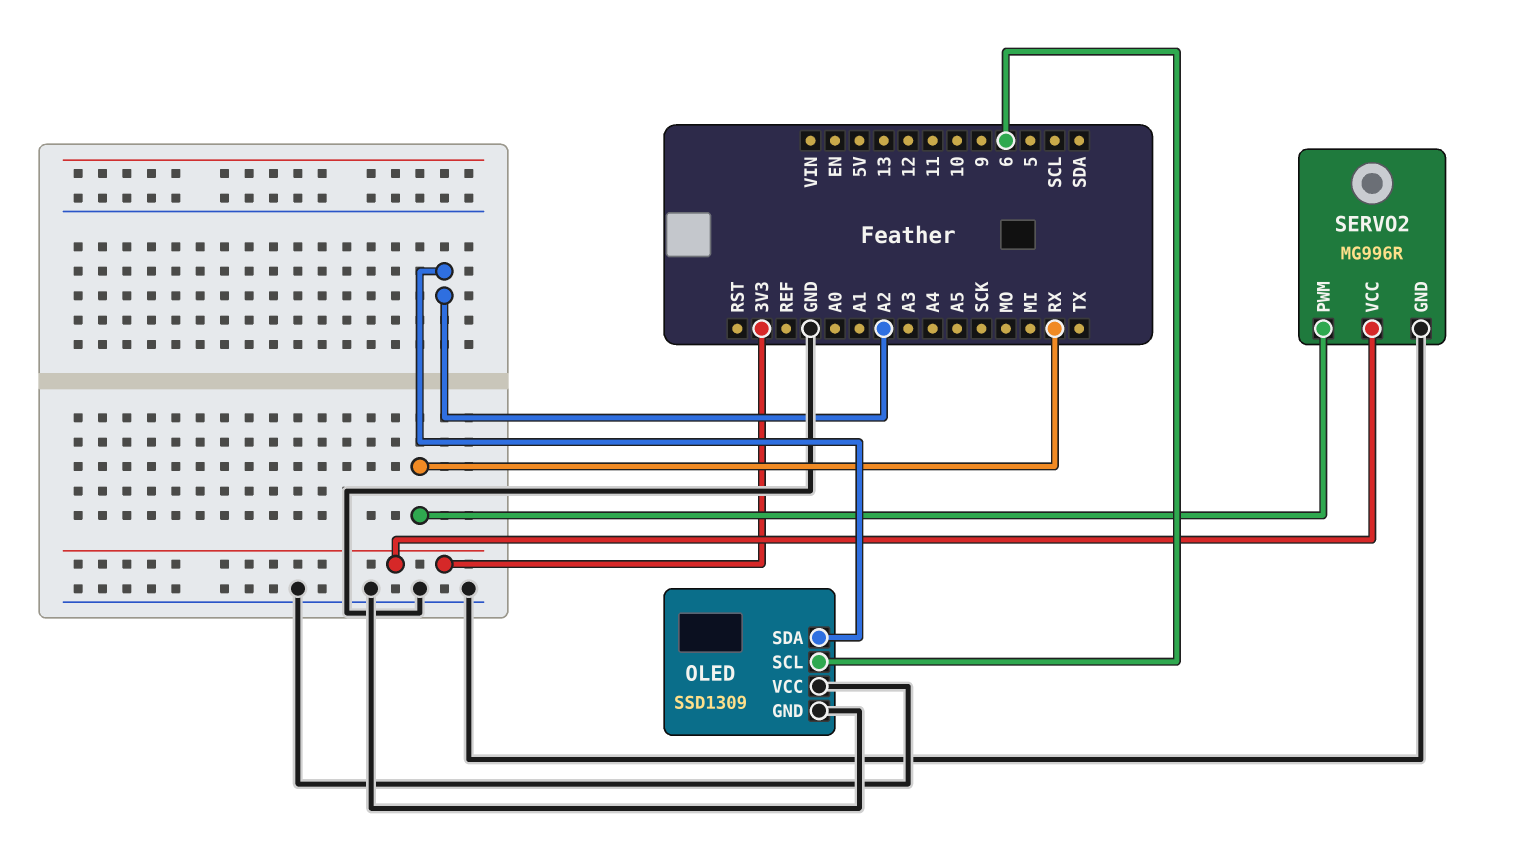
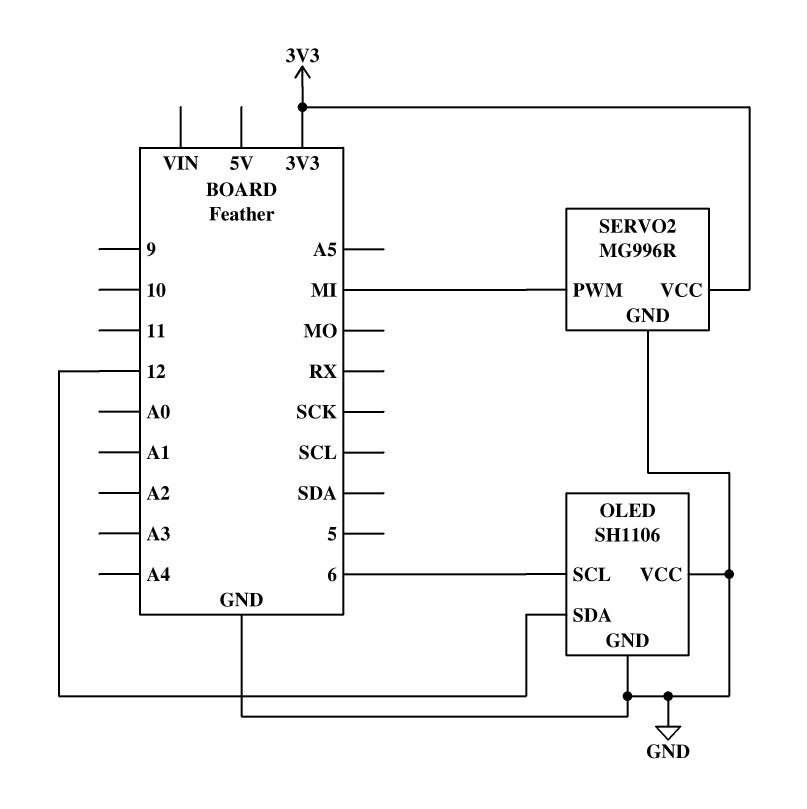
OLED: SSD1309 -> SH1106
OLED pin SDA: A2 -> 12
SERVO2 pin PWM: RX -> MI

